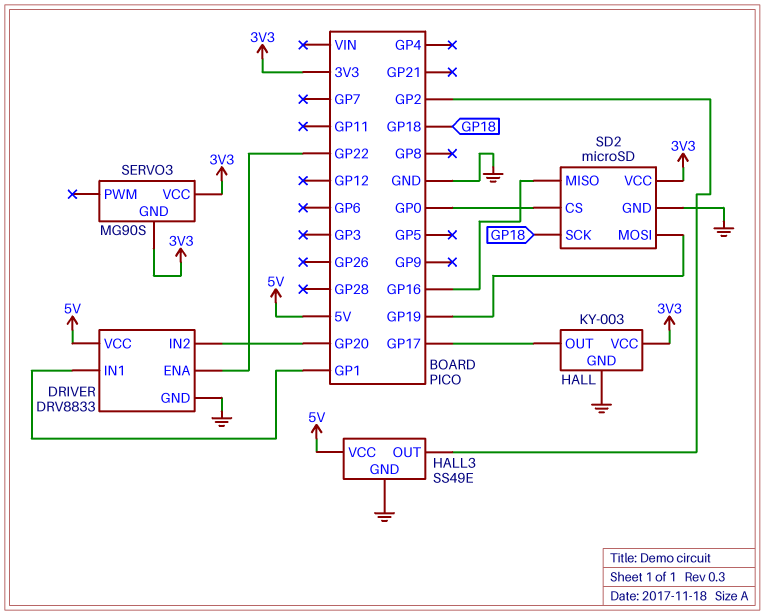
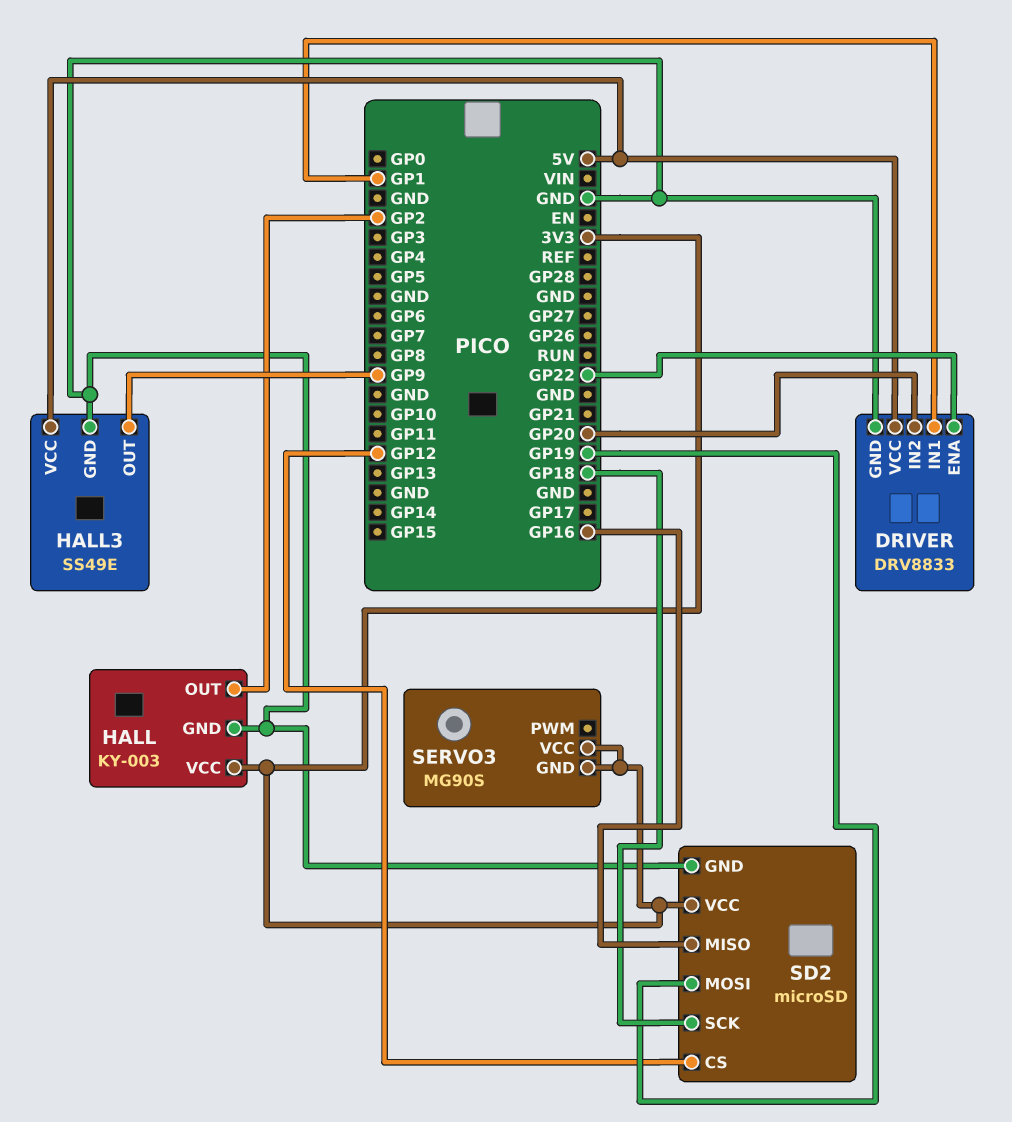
HALL pin OUT: GP17 -> GP2
HALL3 pin OUT: GP2 -> GP9
SD2 pin CS: GP0 -> GP12

